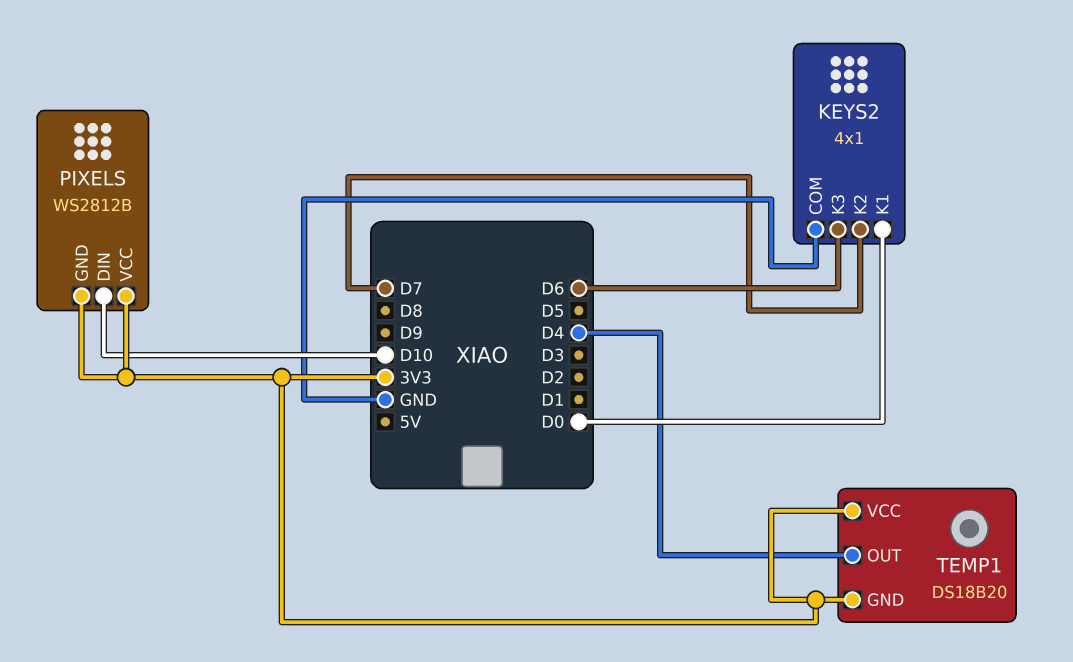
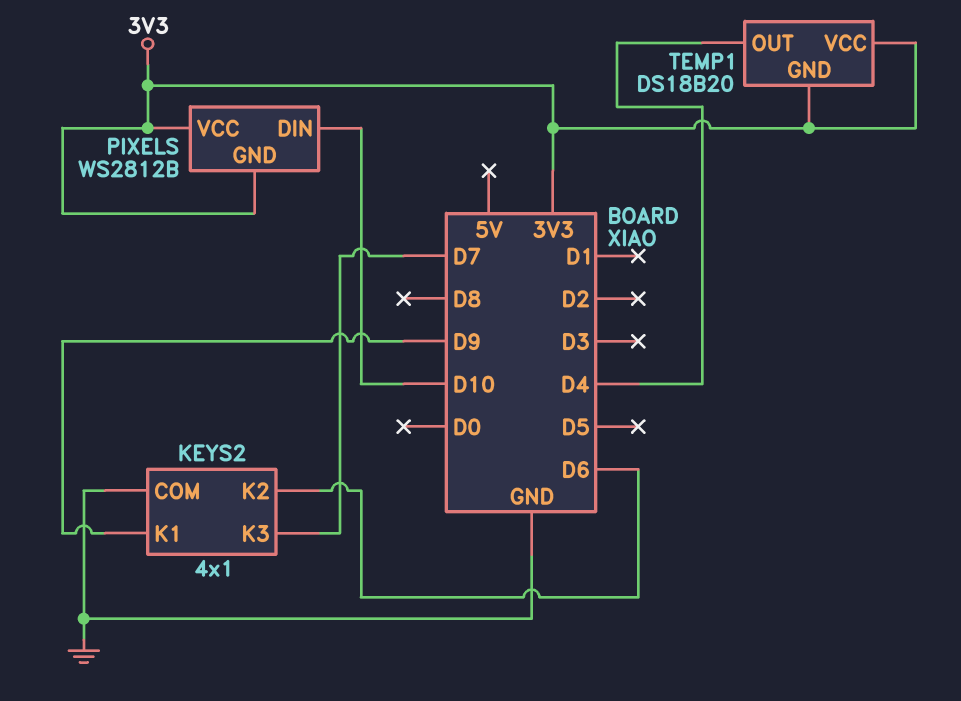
KEYS2 pin K1: D0 -> D9
KEYS2 pin K2: D7 -> D6
KEYS2 pin K3: D6 -> D7

